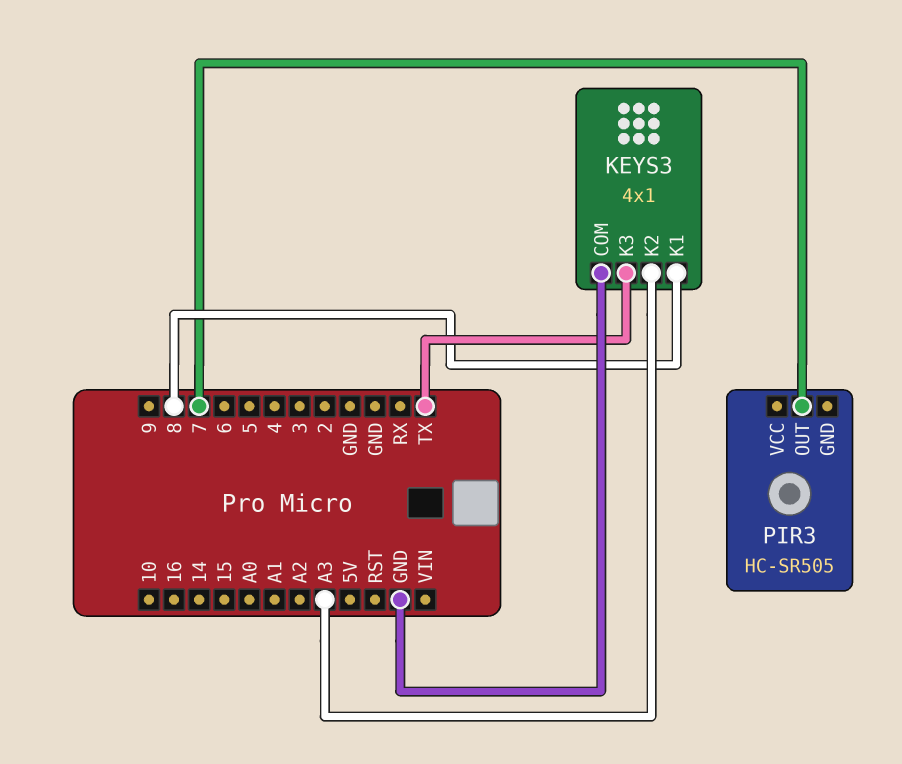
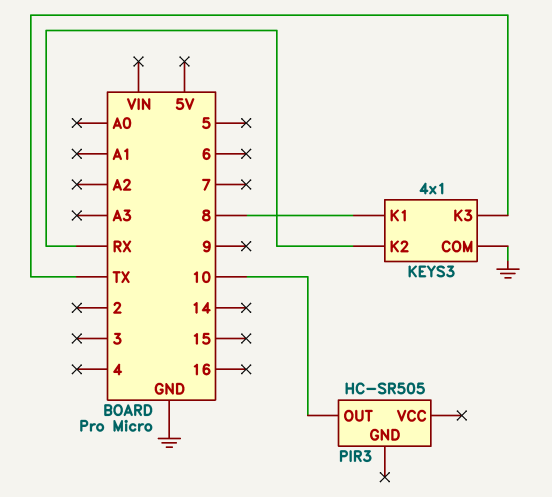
KEYS3 pin K2: A3 -> RX
PIR3 pin OUT: 7 -> 10

